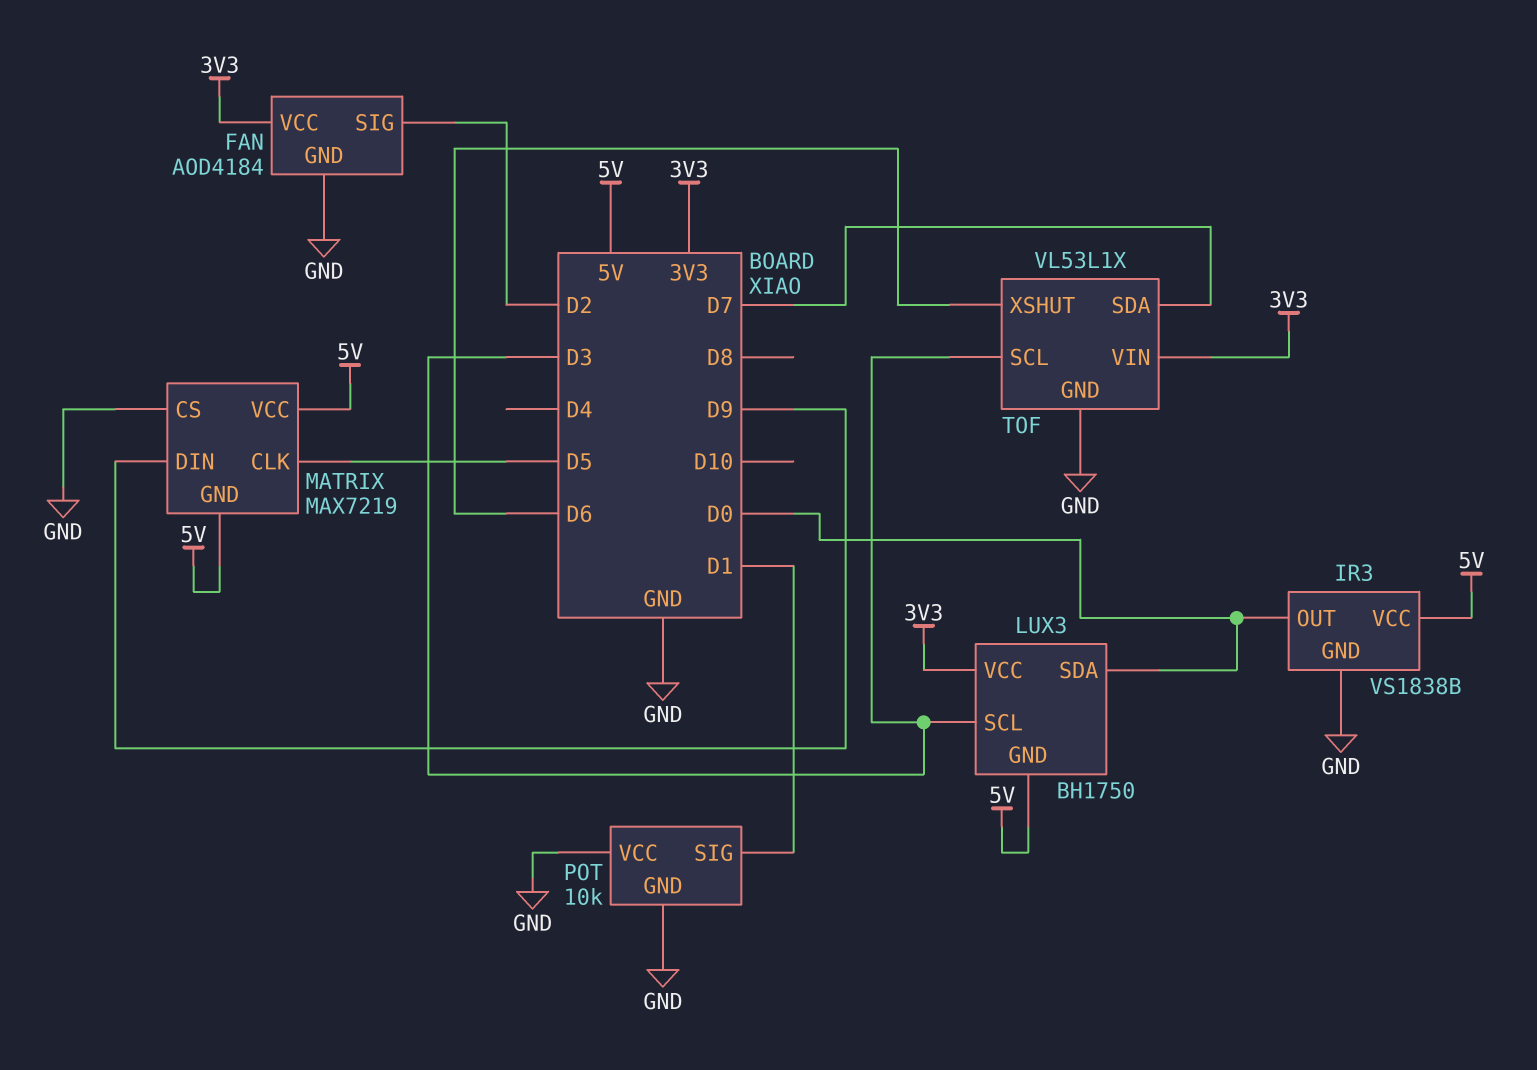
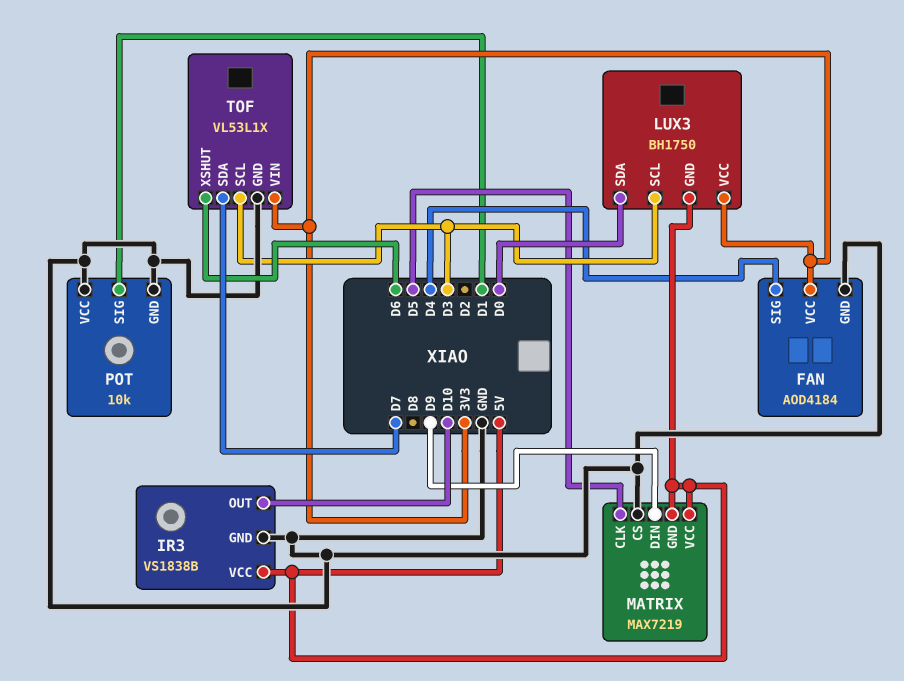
FAN pin SIG: D2 -> D4
IR3 pin OUT: D0 -> D10

